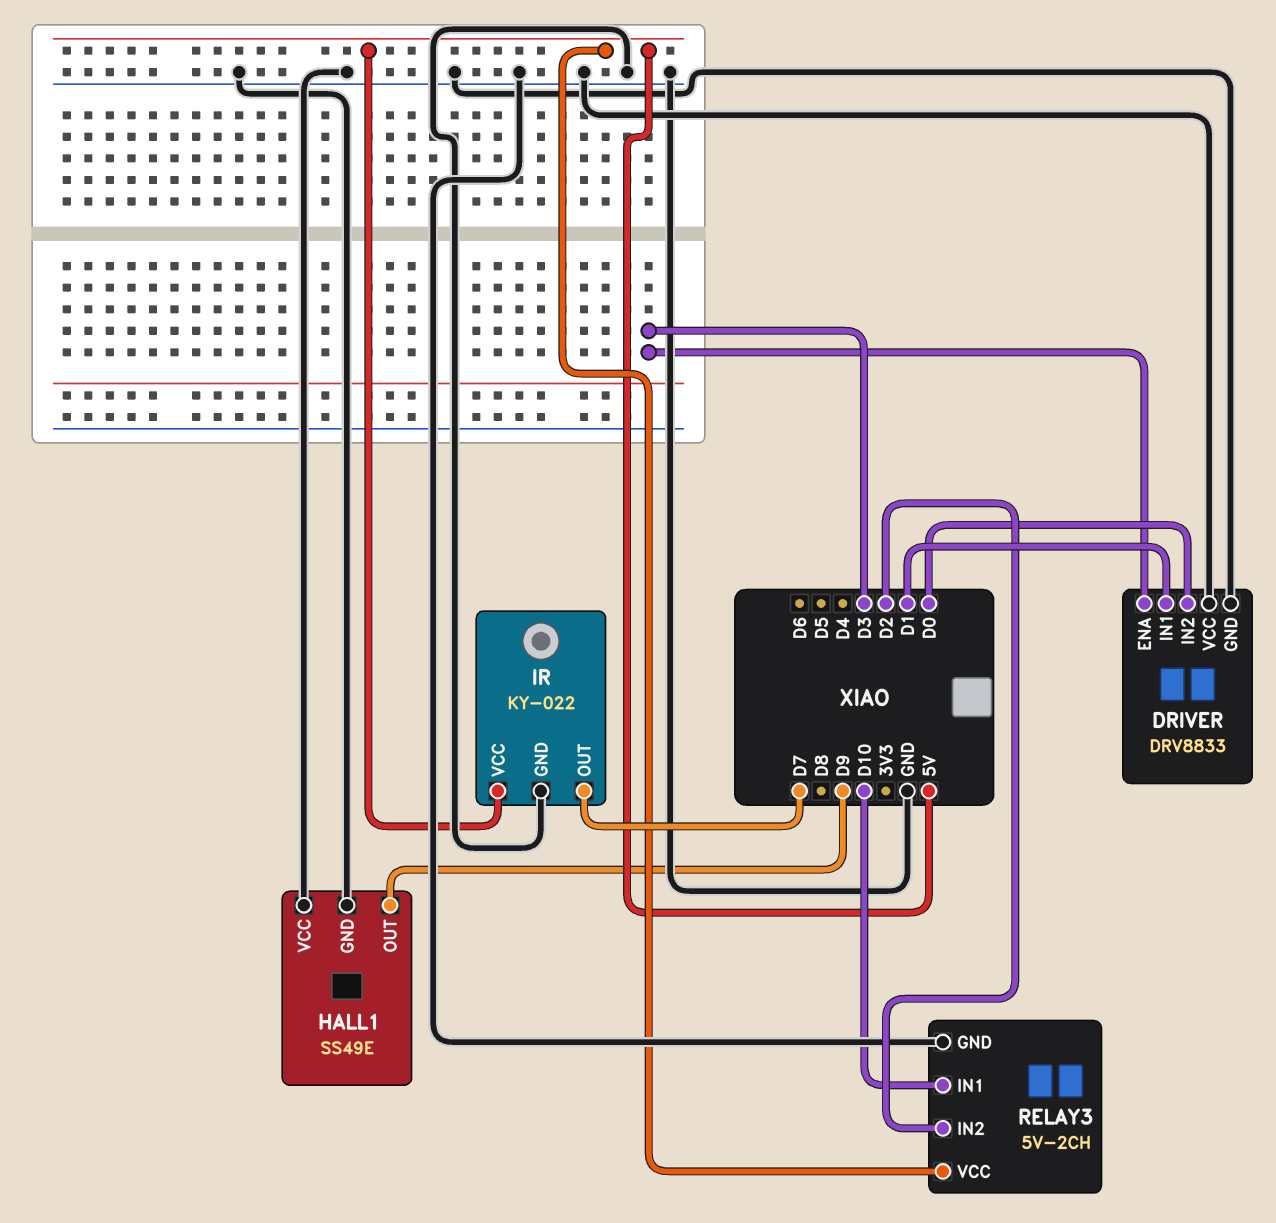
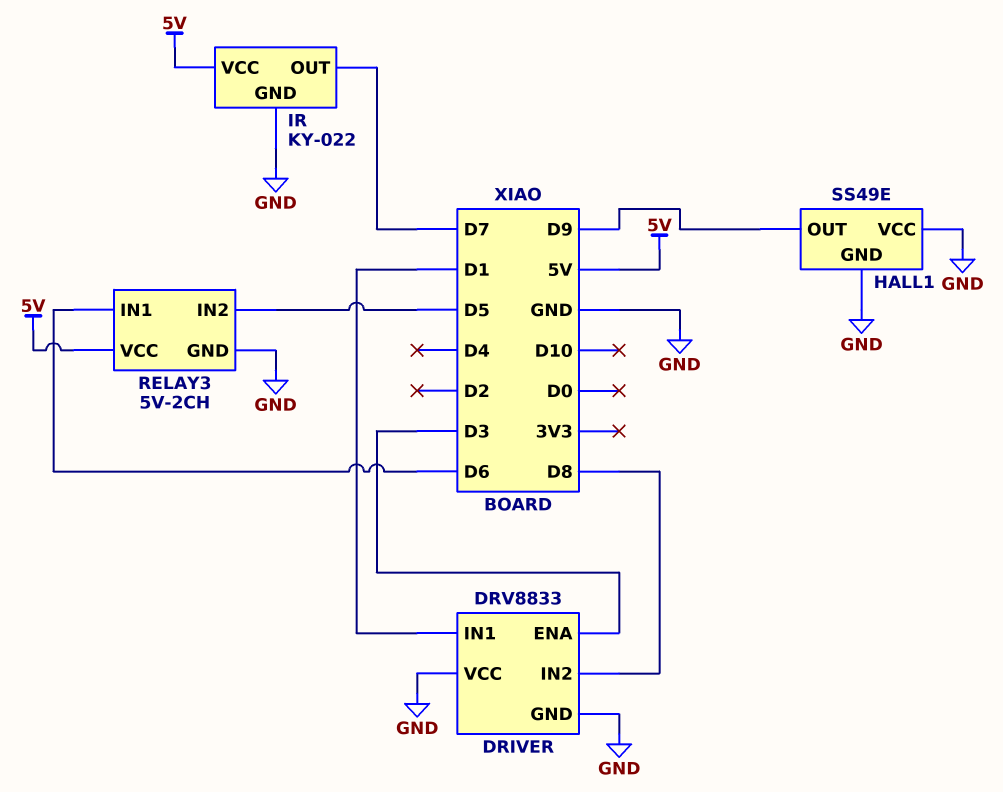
DRIVER pin IN2: D0 -> D8
RELAY3 pin IN1: D10 -> D6
RELAY3 pin IN2: D2 -> D5

